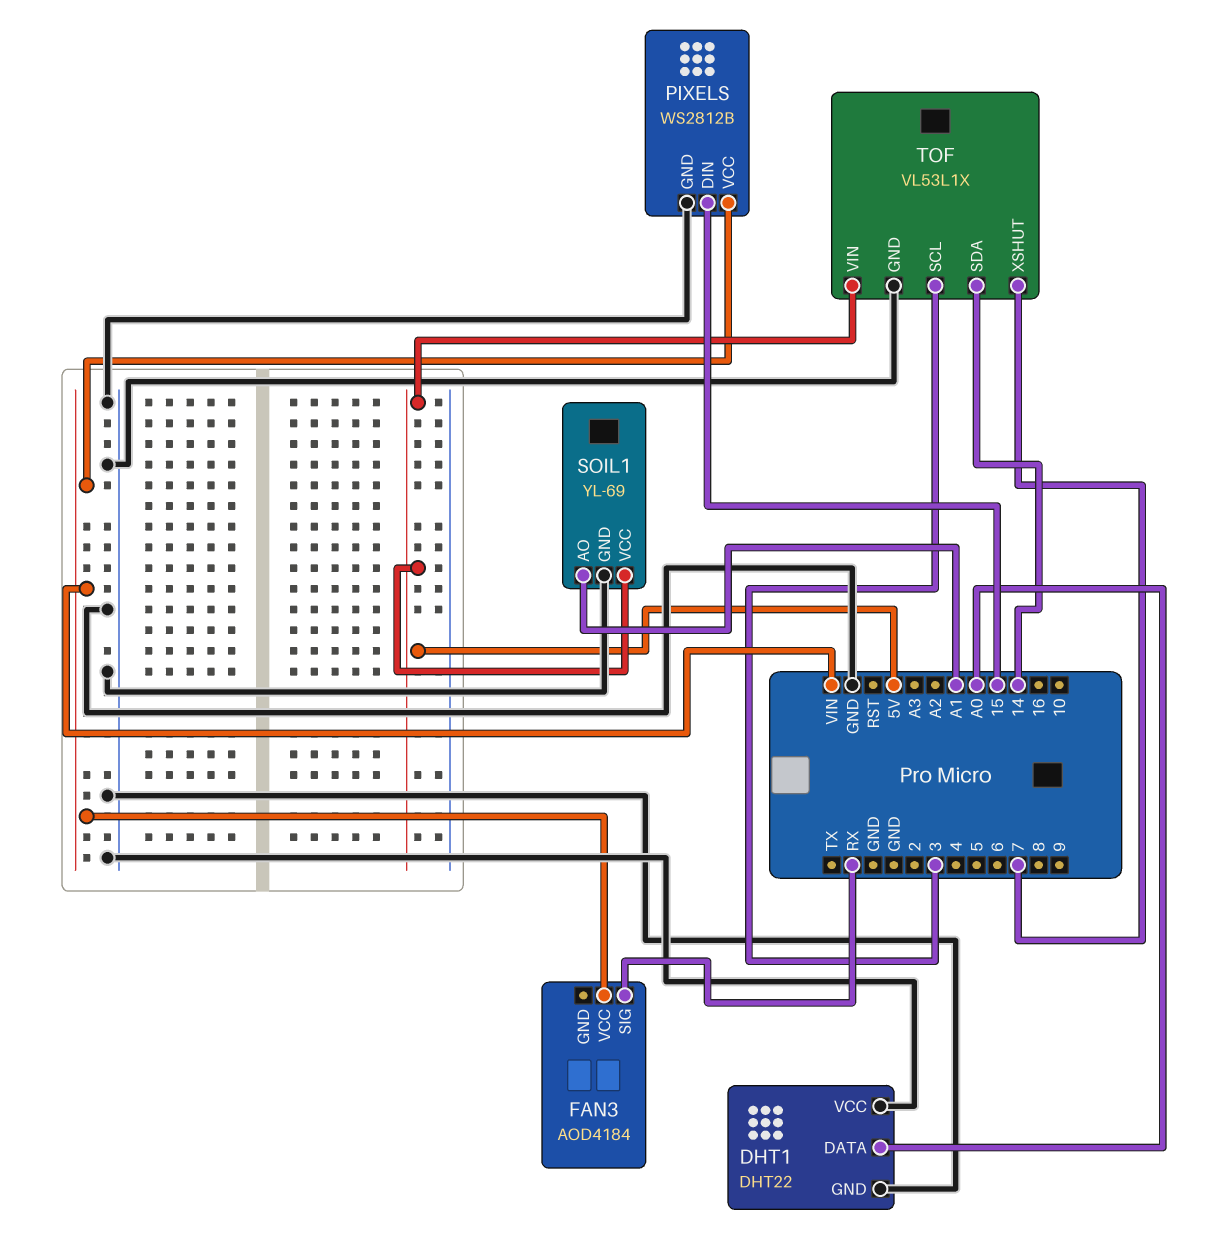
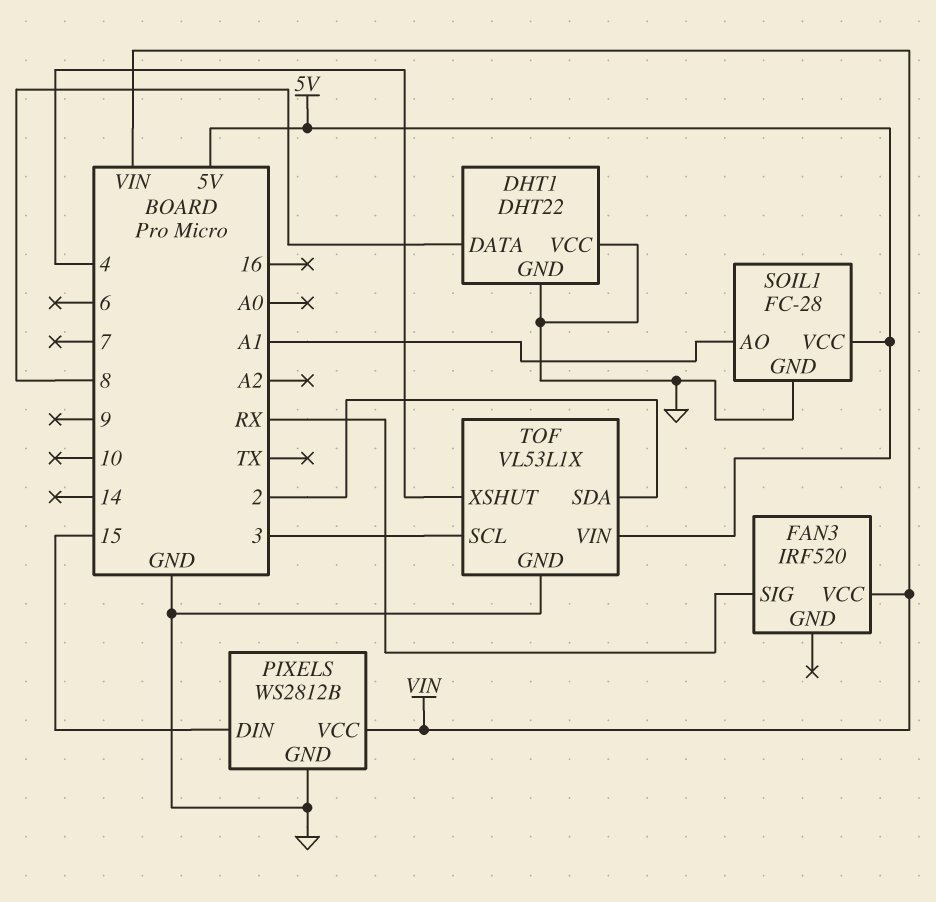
DHT1 pin DATA: A0 -> 8
FAN3: AOD4184 -> IRF520
SOIL1: YL-69 -> FC-28
TOF pin SDA: 14 -> 2
TOF pin XSHUT: 7 -> 4

